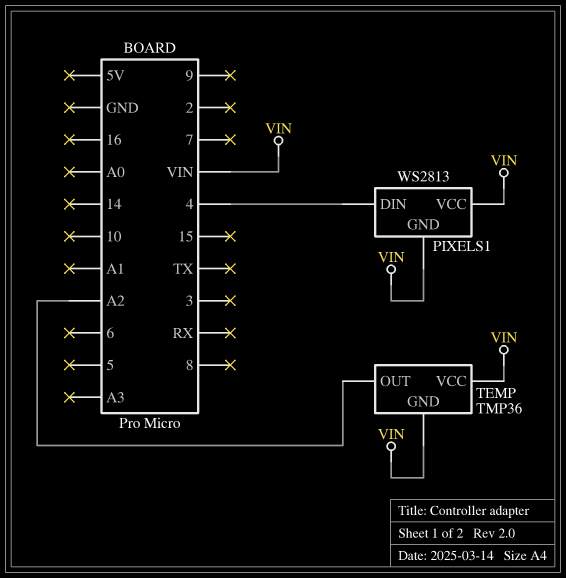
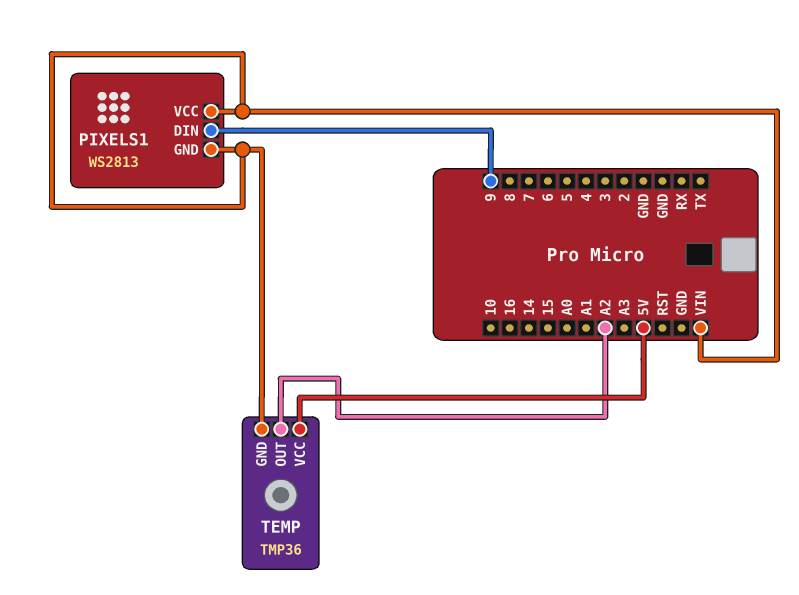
PIXELS1 pin DIN: 4 -> 9
TEMP pin VCC: VIN -> 5V

